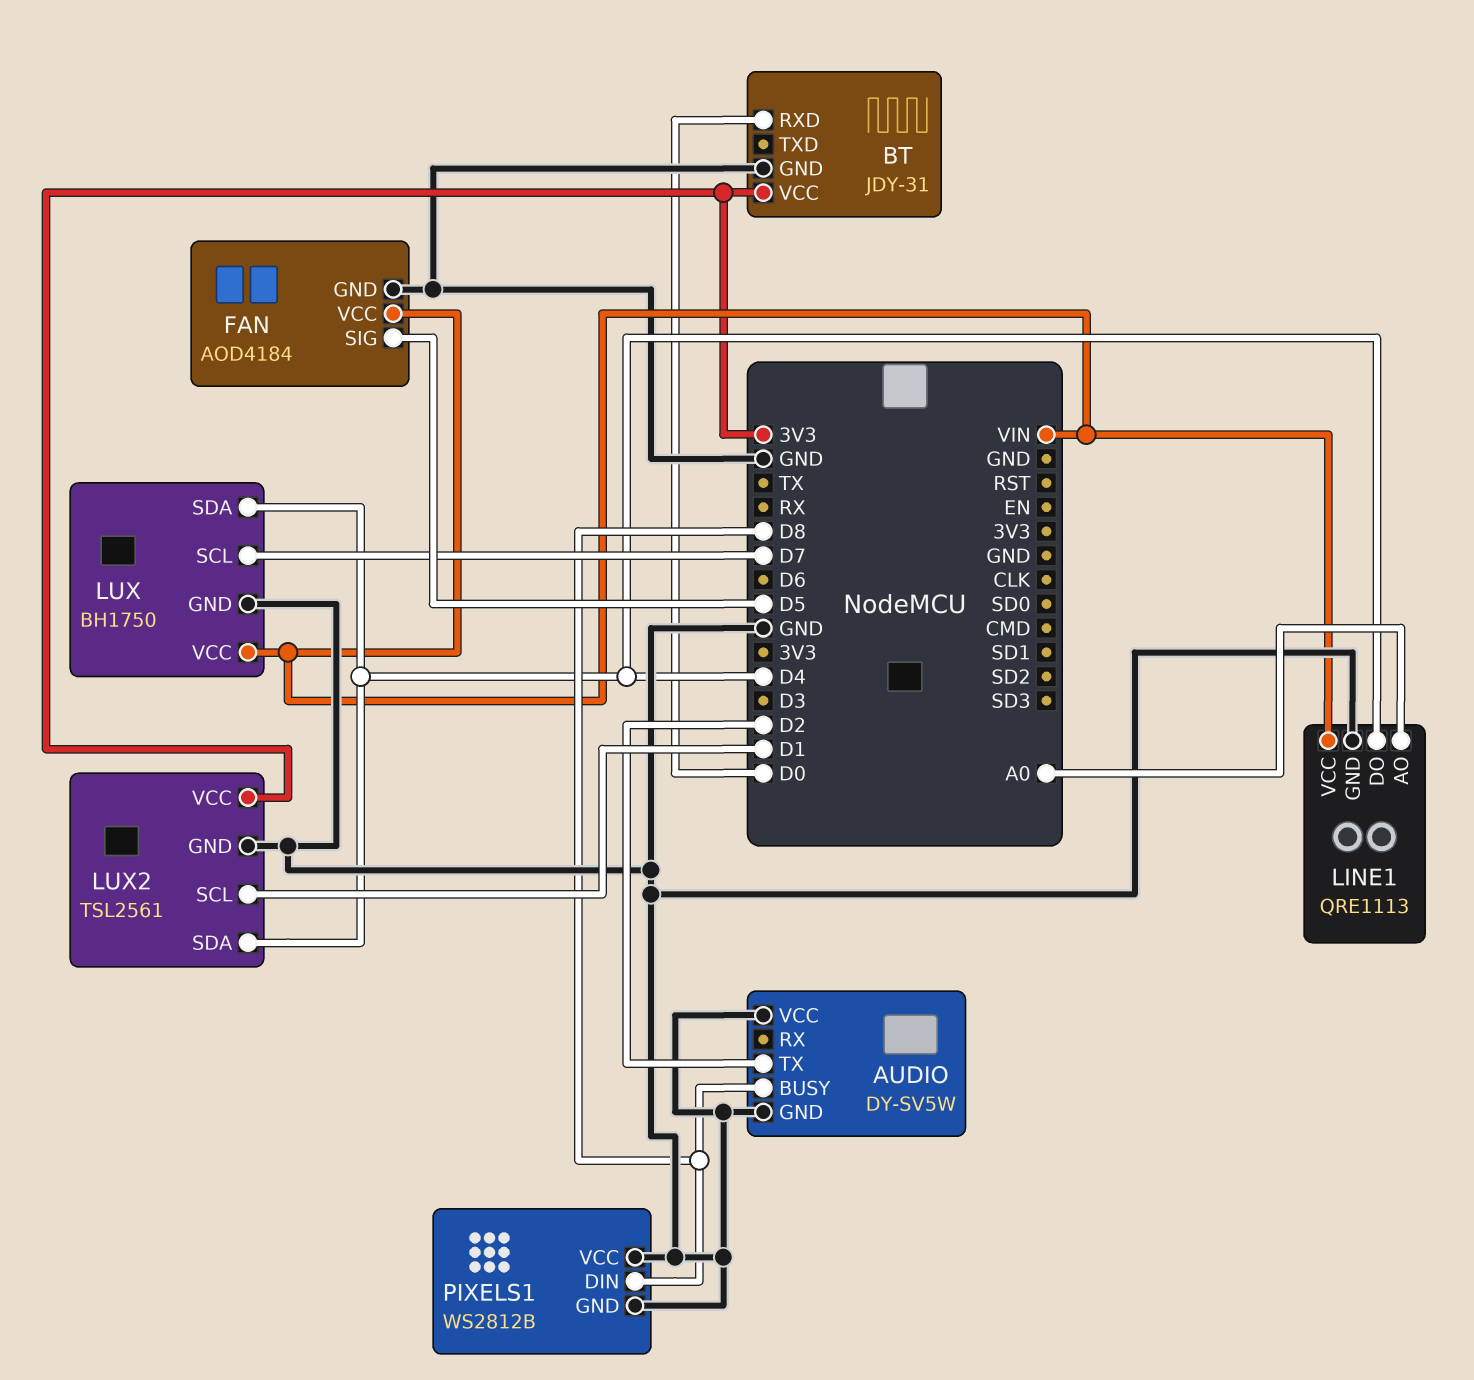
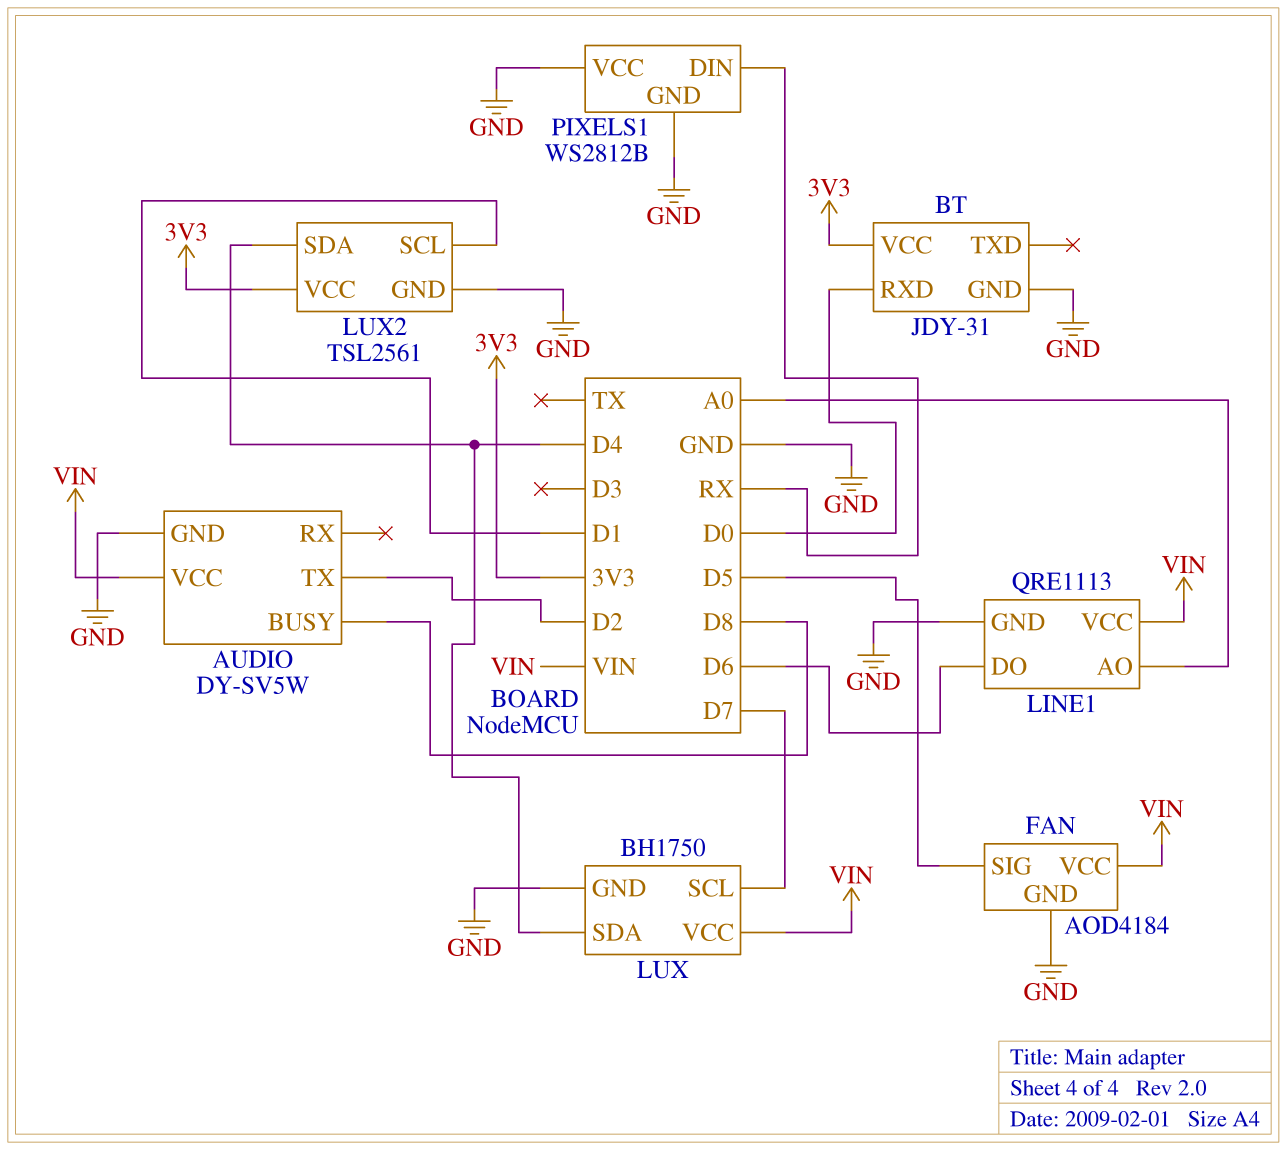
AUDIO pin VCC: GND -> VIN
LINE1 pin DO: D4 -> D6
PIXELS1 pin DIN: D8 -> RX

